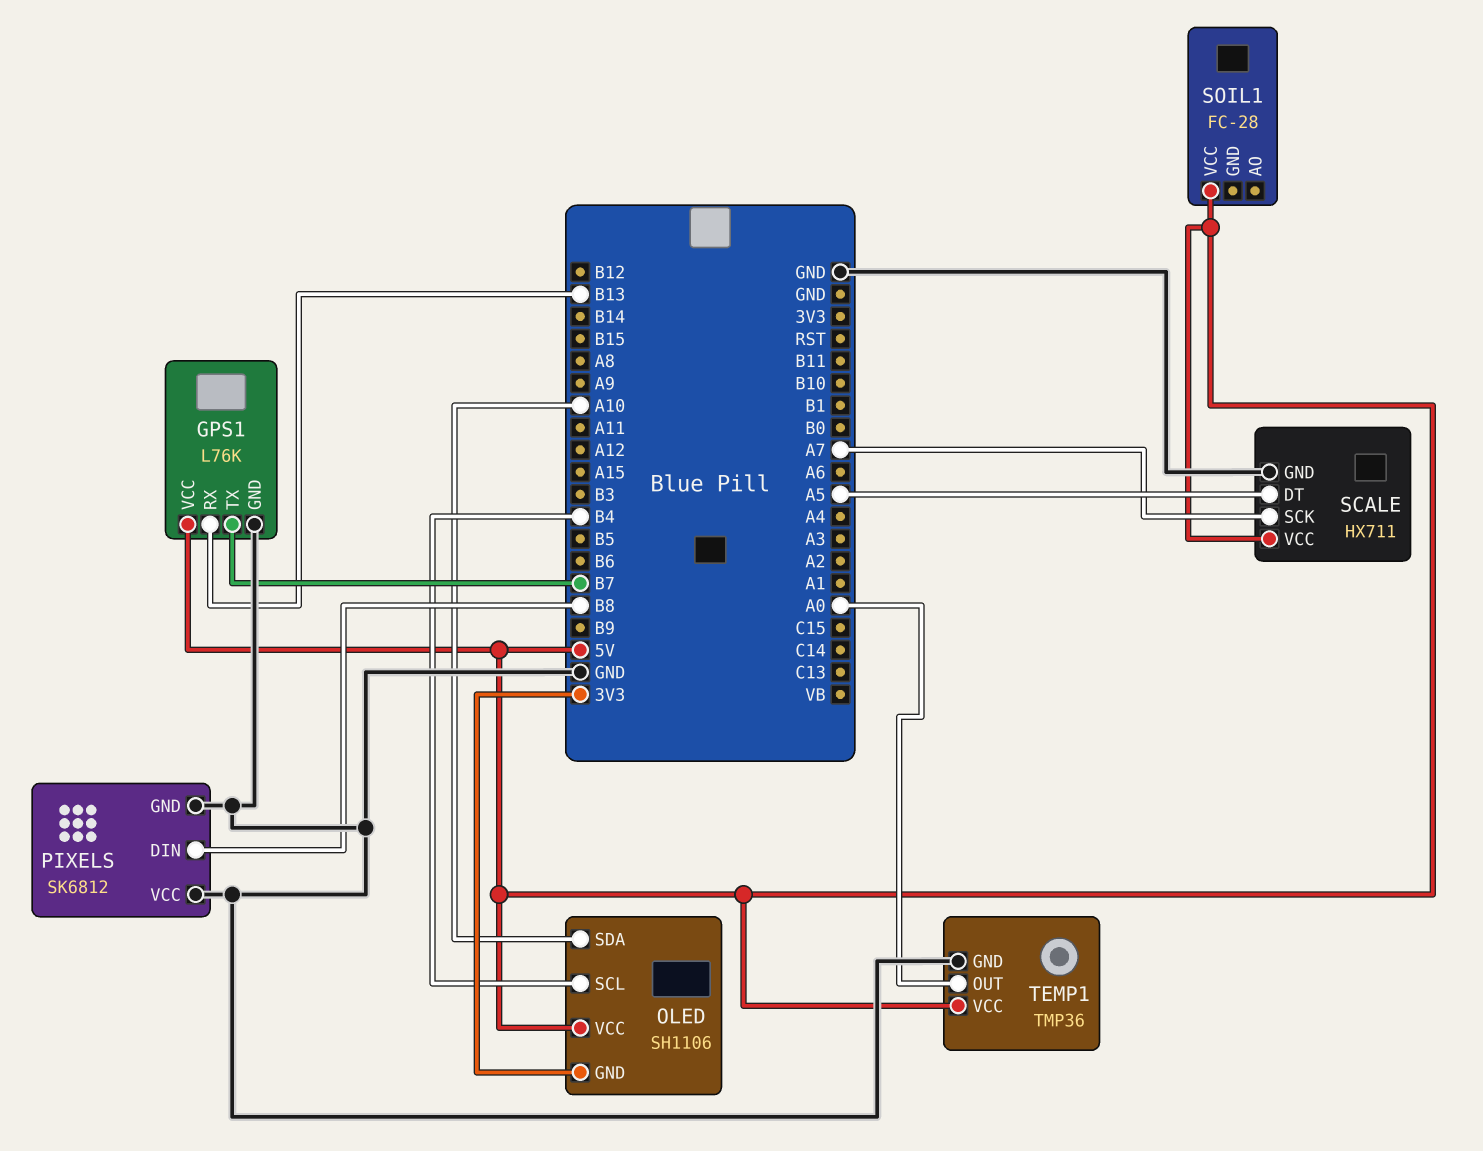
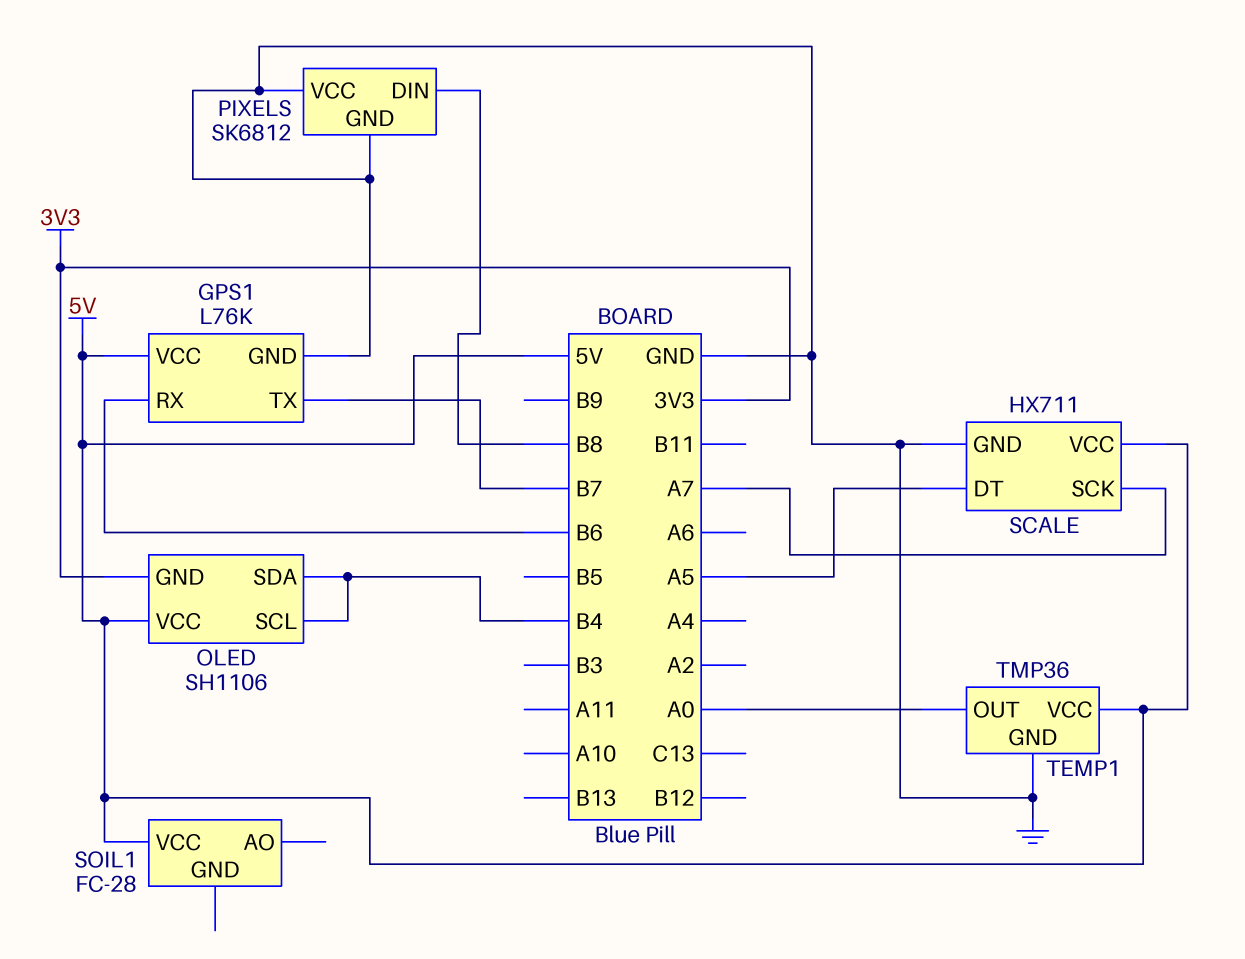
GPS1 pin RX: B13 -> B6
OLED pin SDA: A10 -> B4

